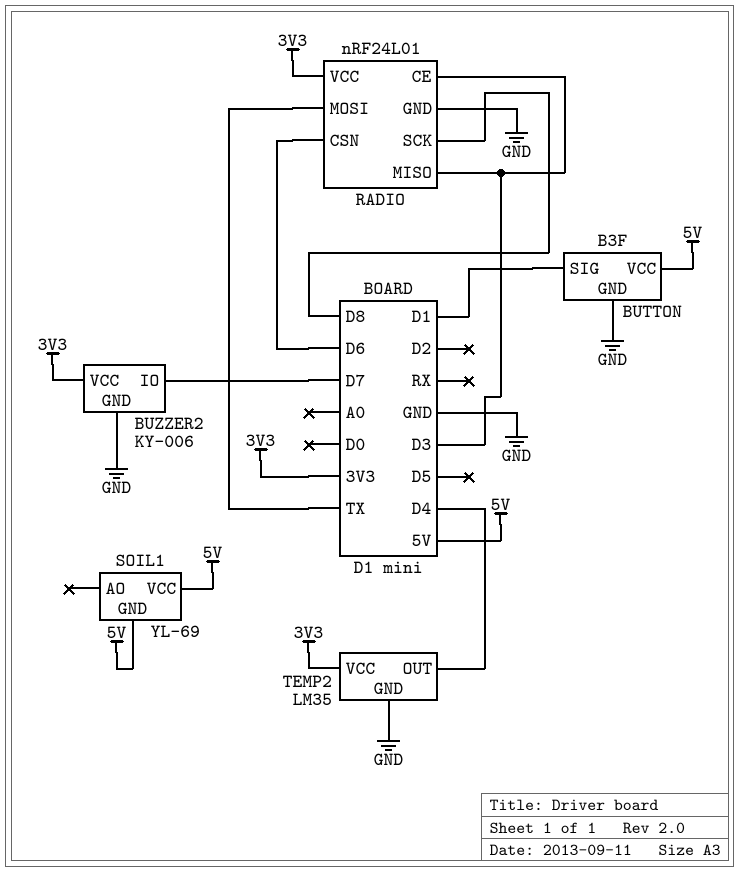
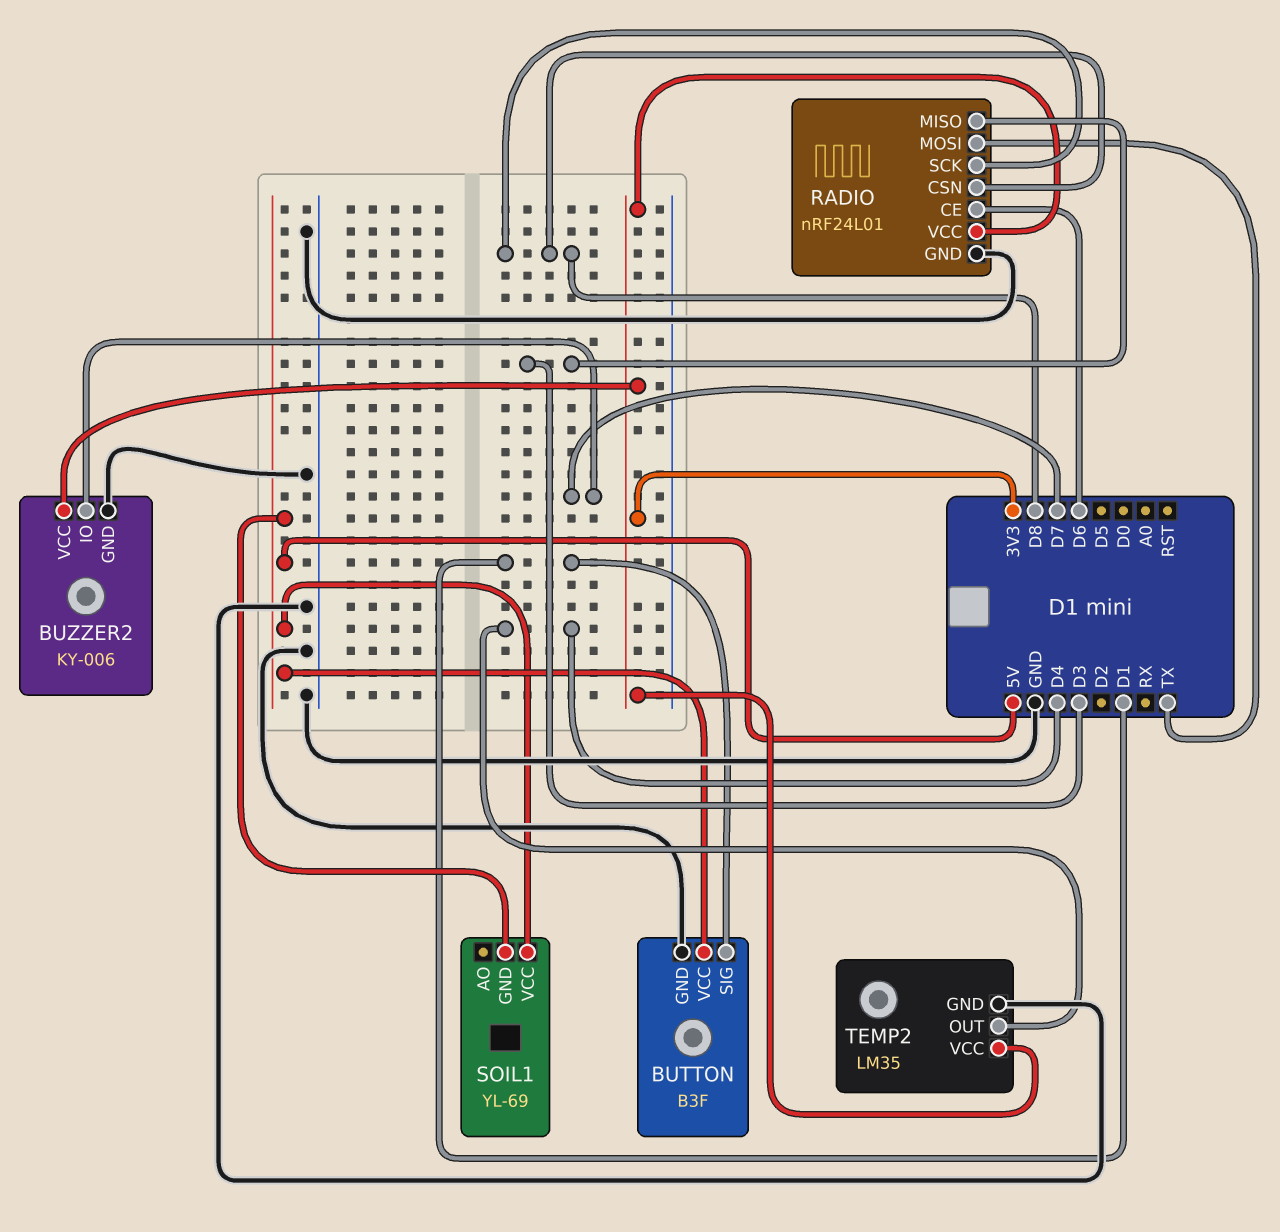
RADIO pin CE: D3 -> D6
RADIO pin CSN: D6 -> D8

